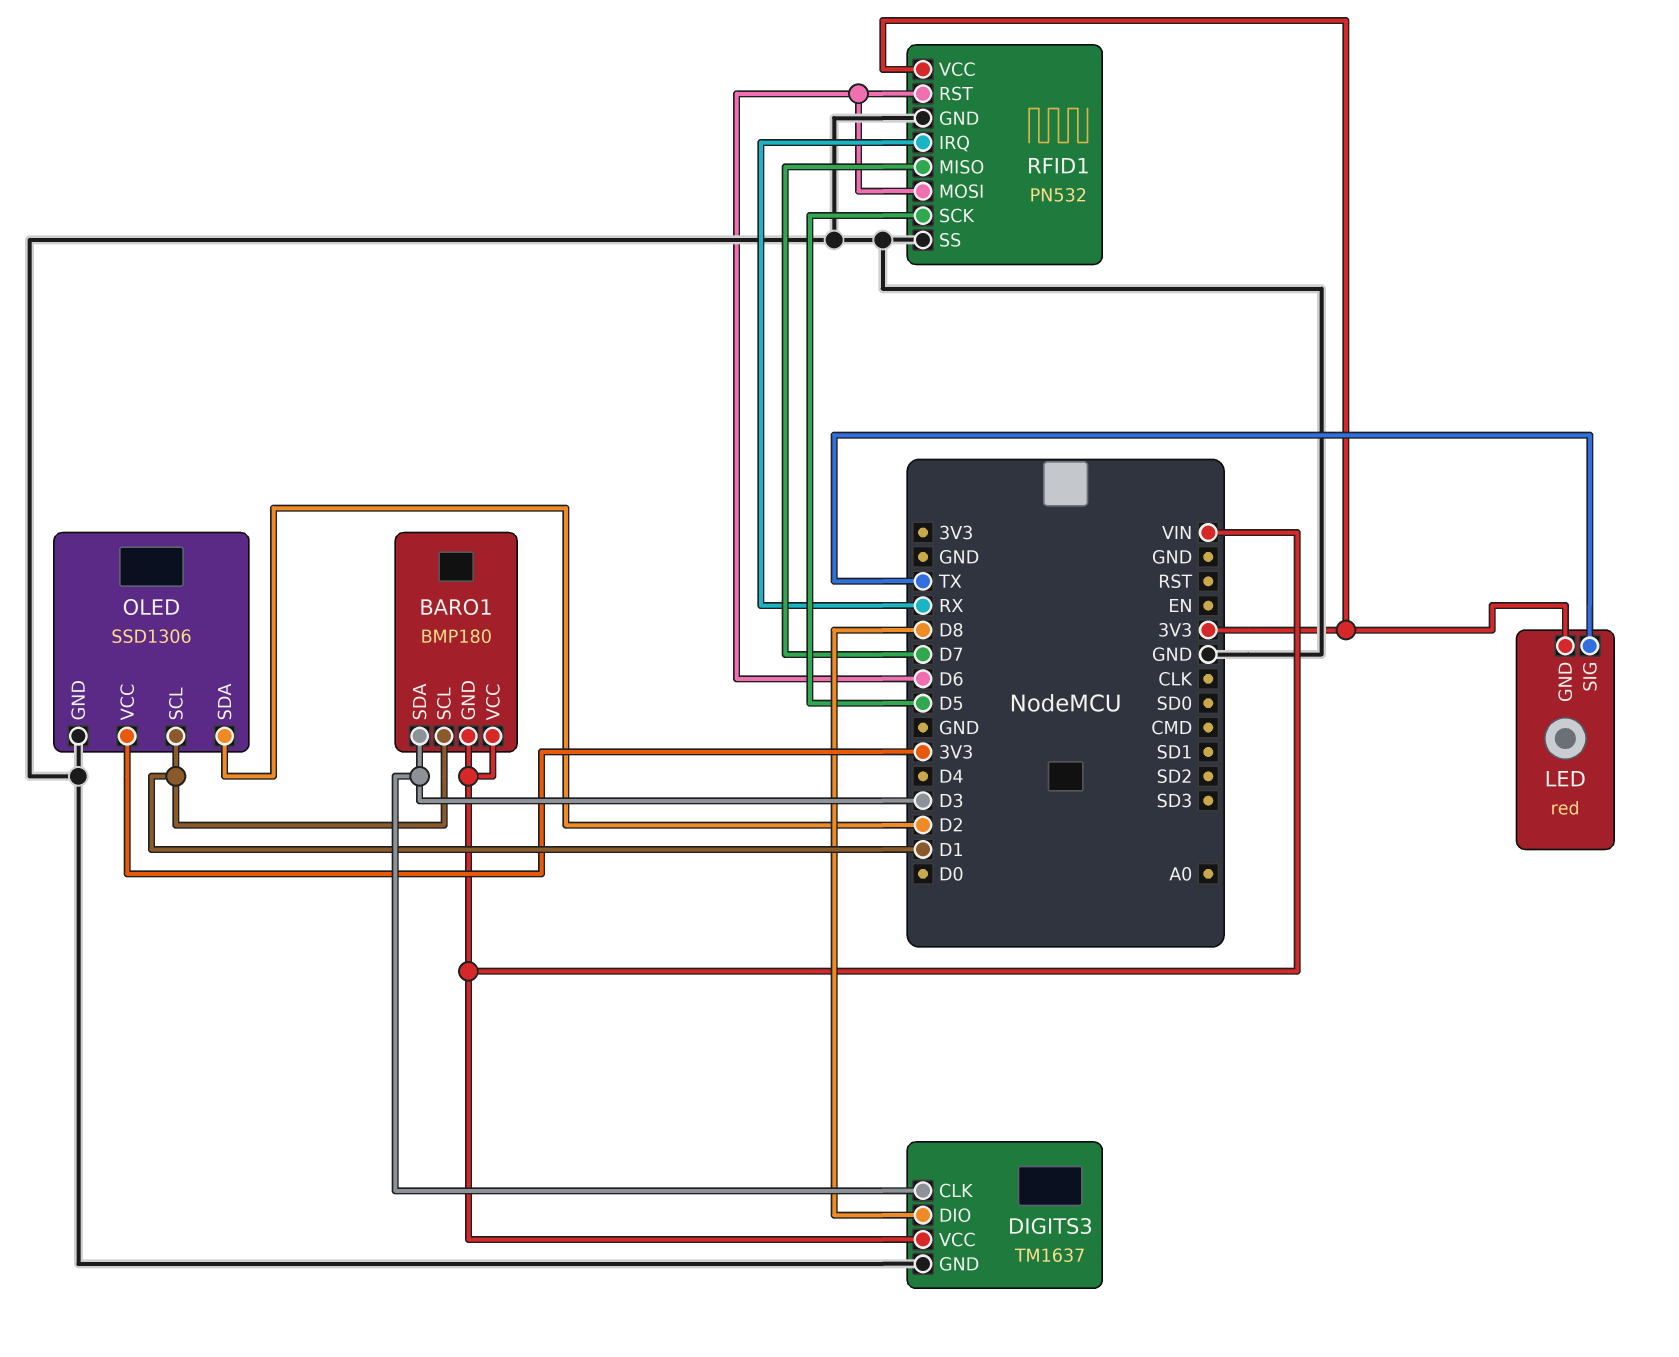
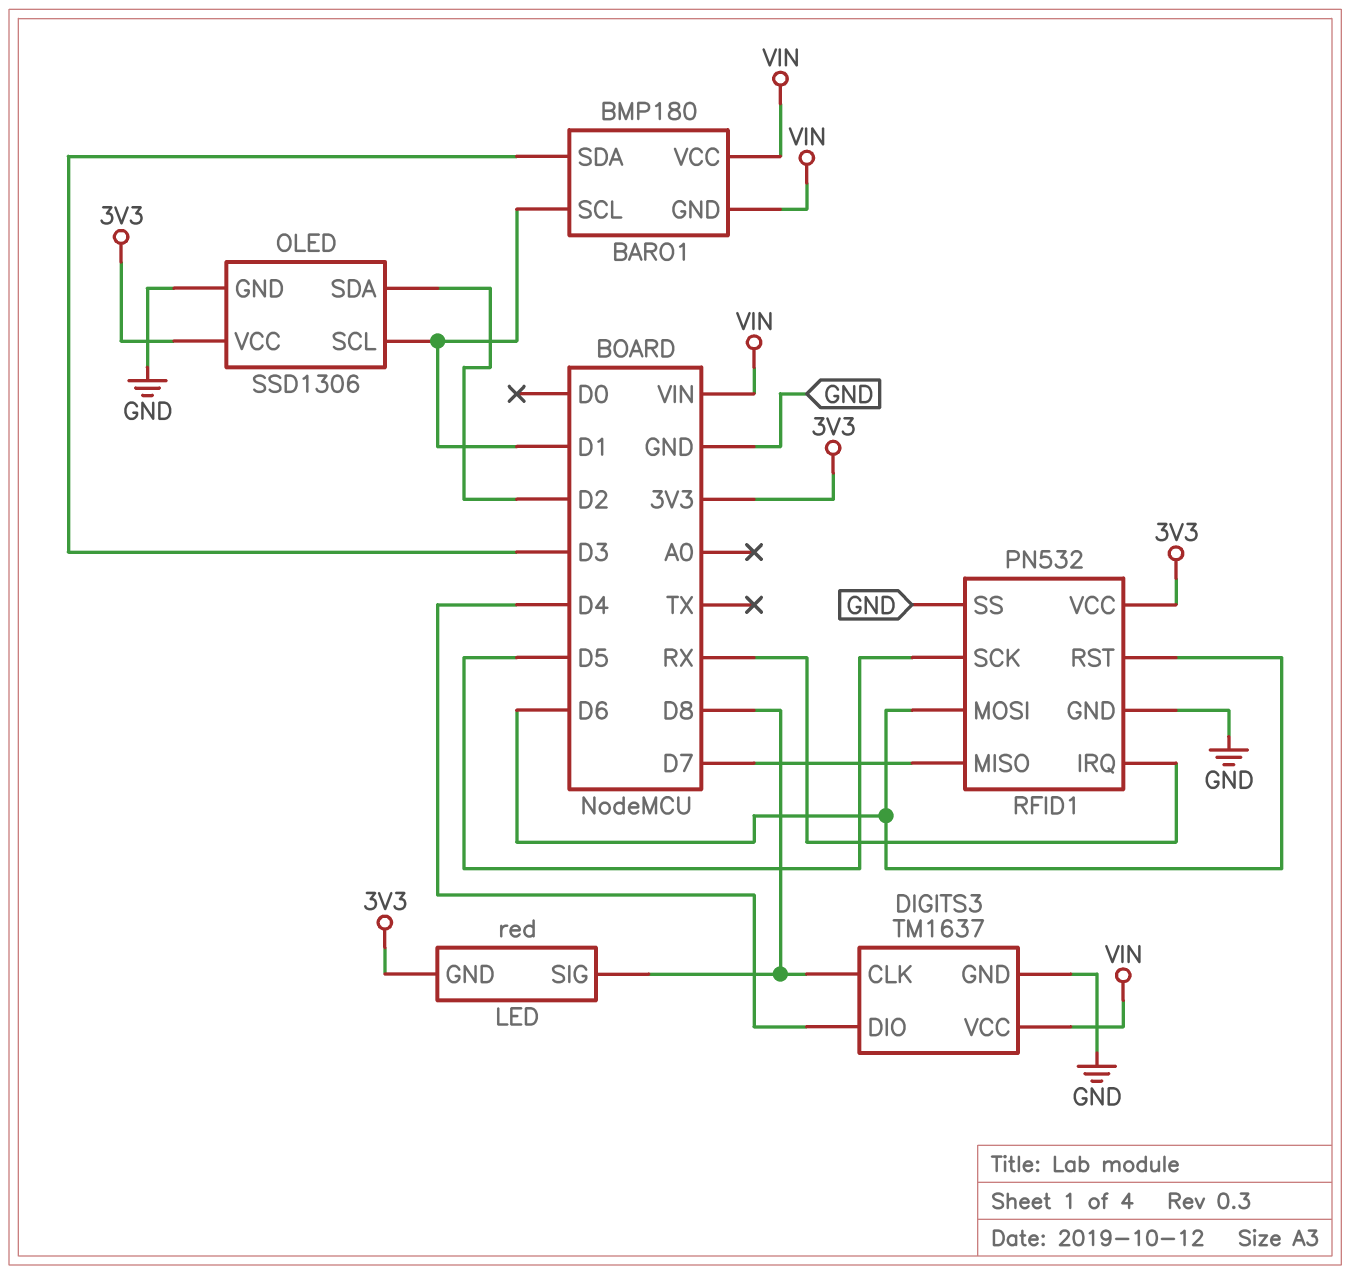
DIGITS3 pin CLK: D3 -> D8
DIGITS3 pin DIO: D8 -> D4
LED pin SIG: TX -> D8

